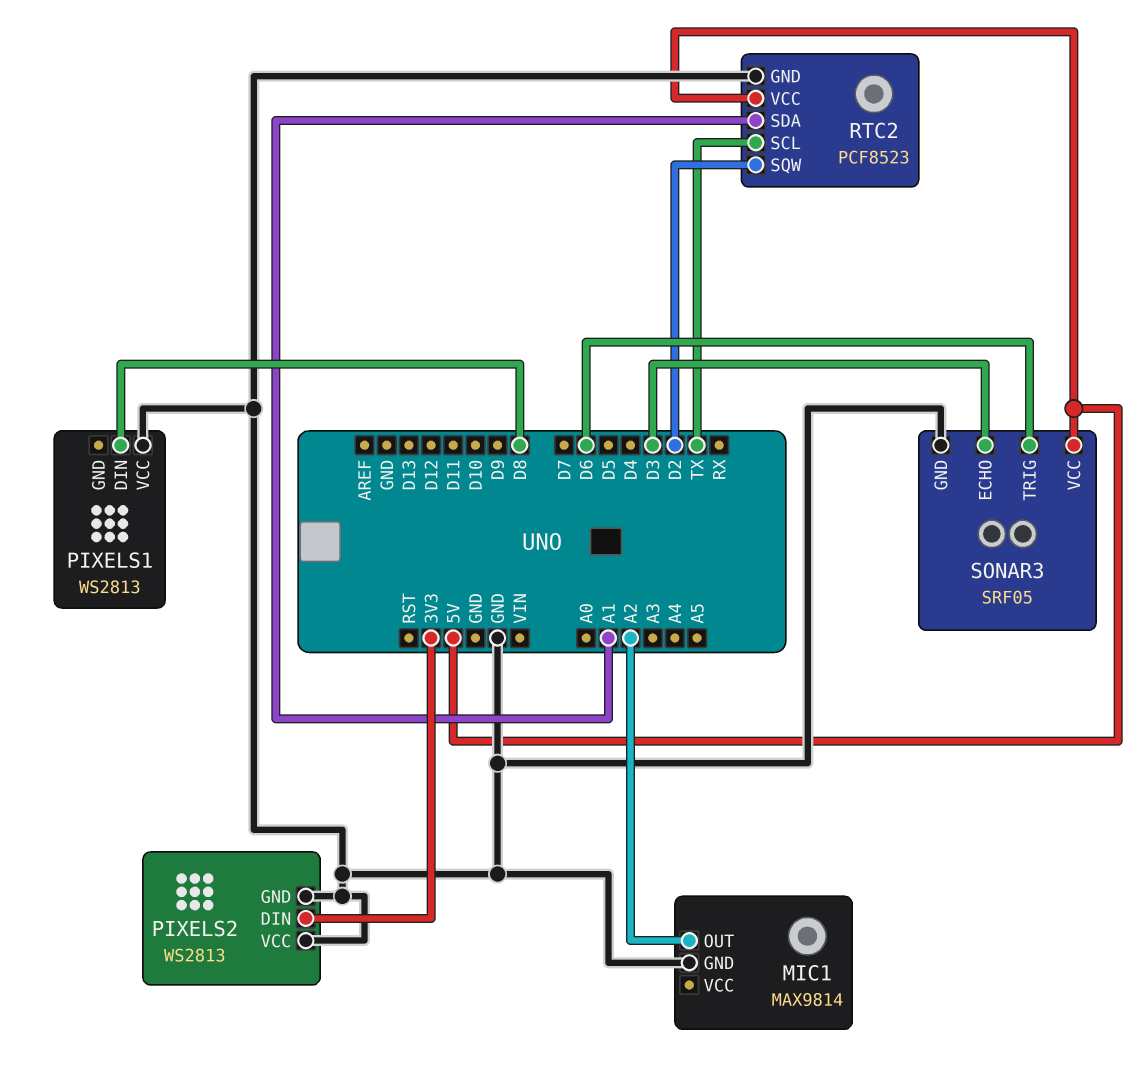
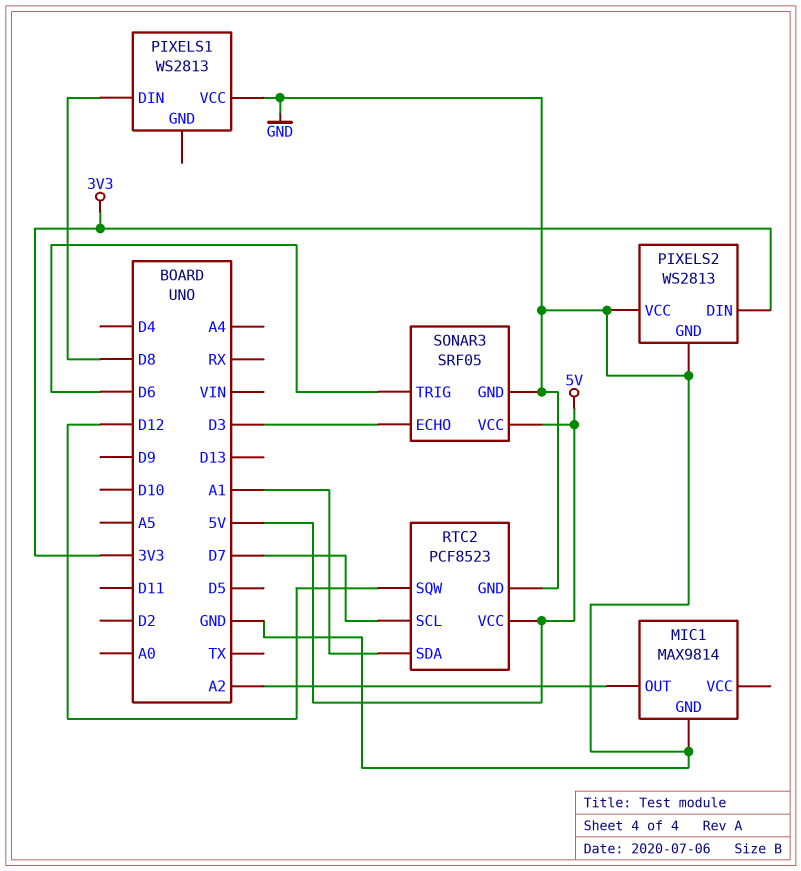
RTC2 pin SCL: TX -> D7
RTC2 pin SQW: D2 -> D12

